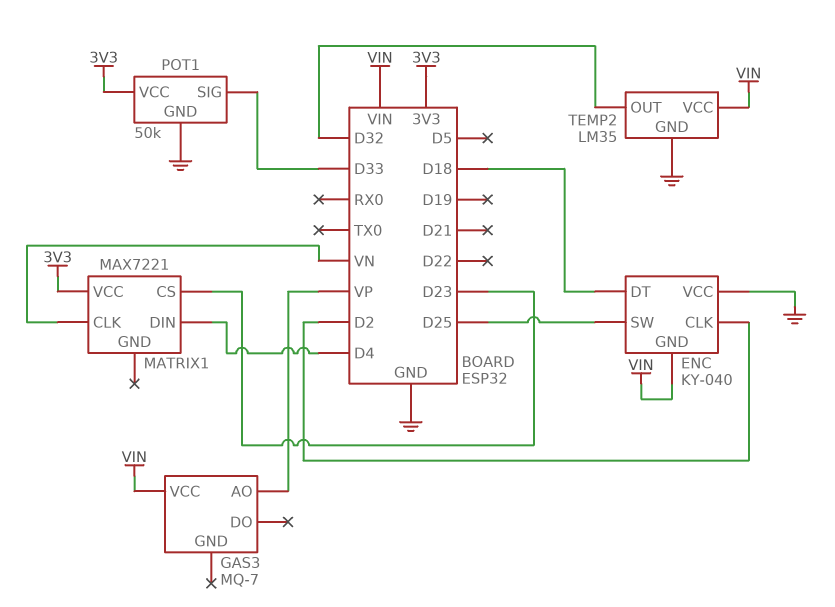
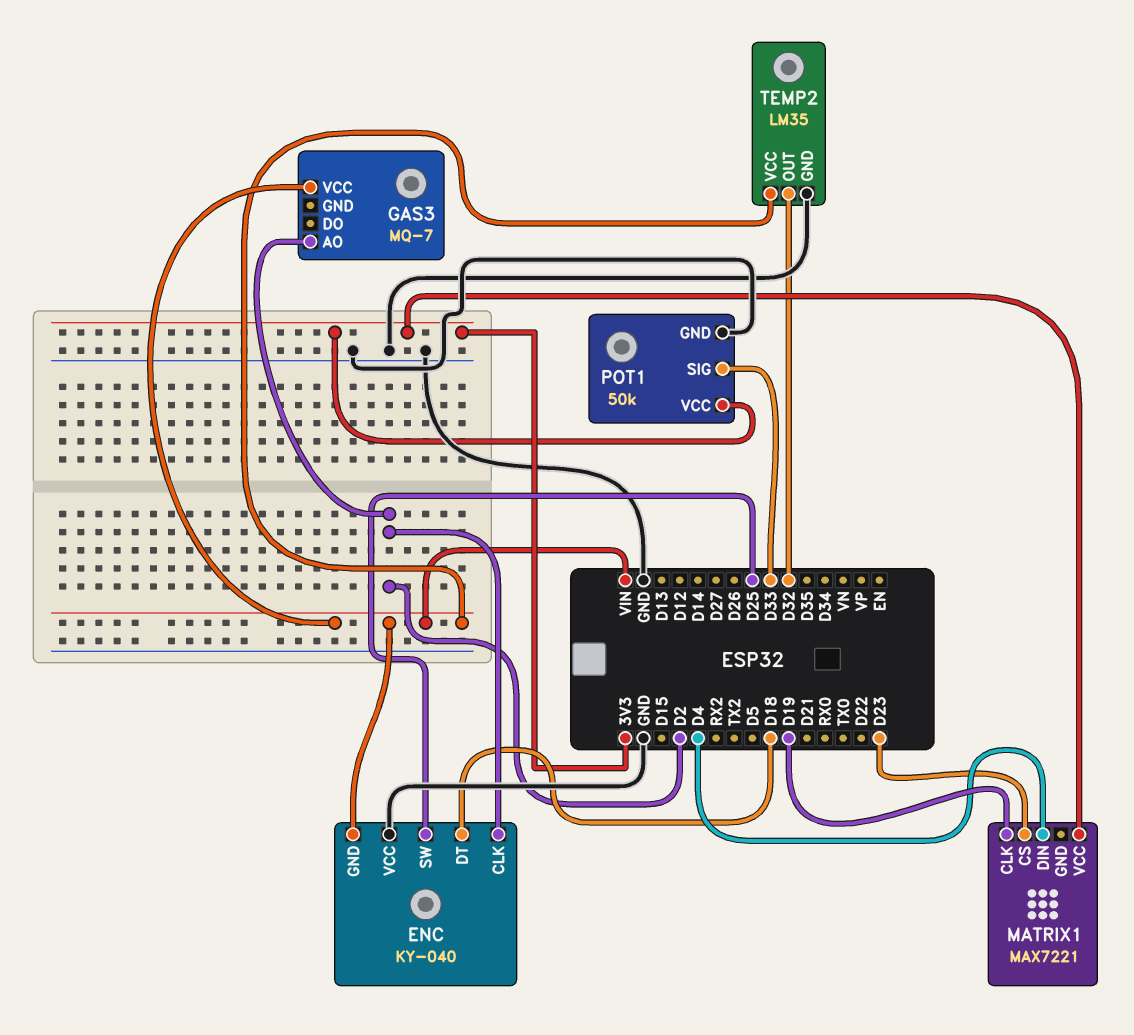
GAS3 pin AO: VP -> D2
MATRIX1 pin CLK: VN -> D19

